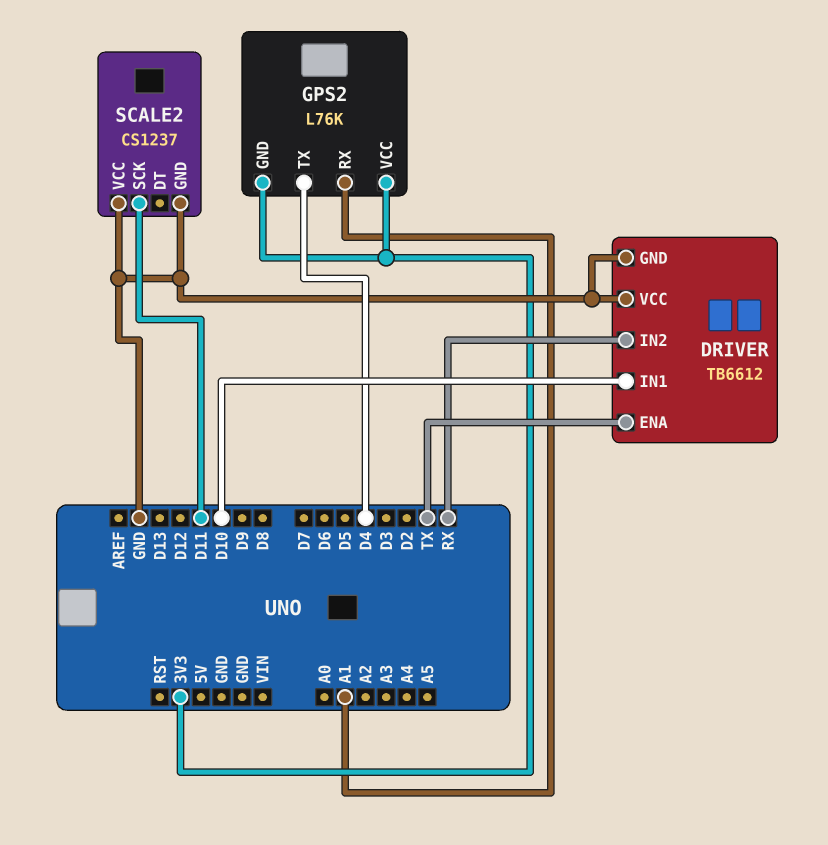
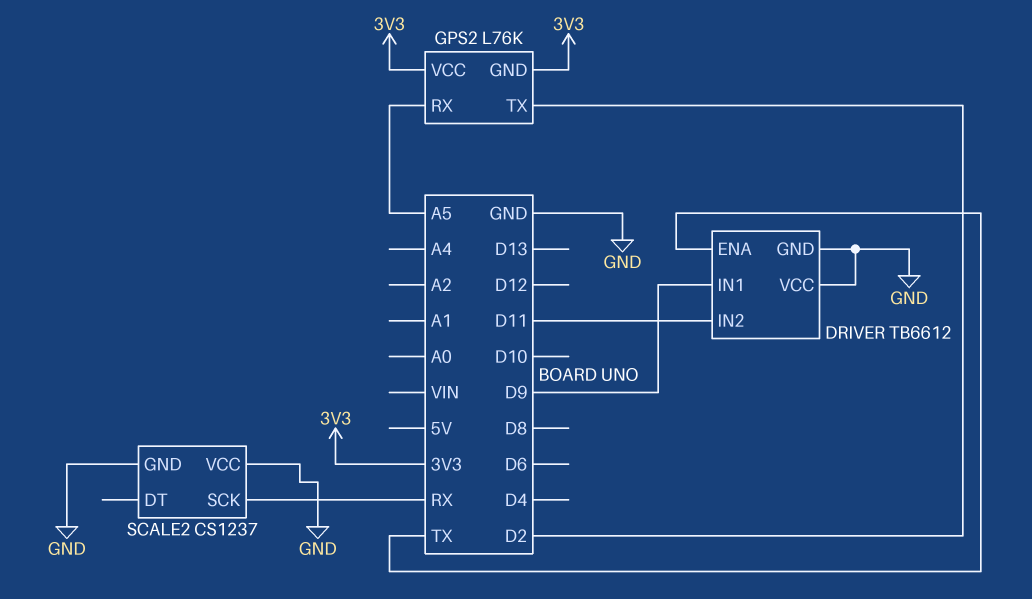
DRIVER pin IN1: D10 -> D9
DRIVER pin IN2: RX -> D11
GPS2 pin RX: A1 -> A5
GPS2 pin TX: D4 -> D2
SCALE2 pin SCK: D11 -> RX

